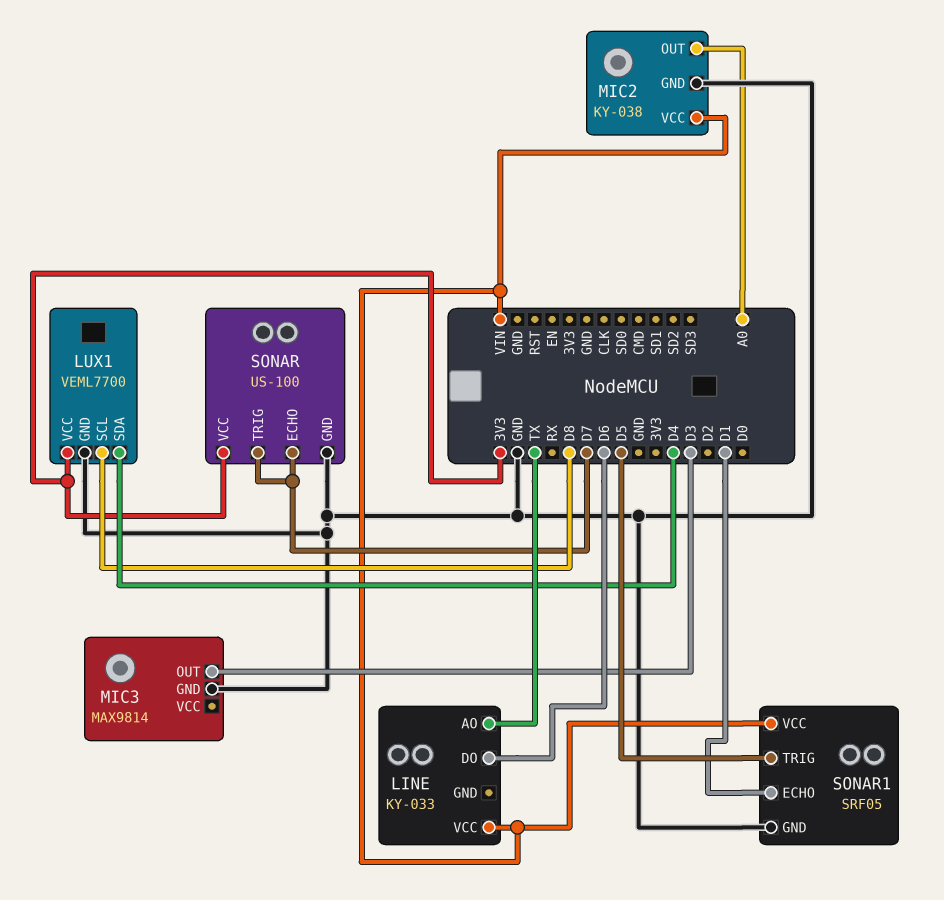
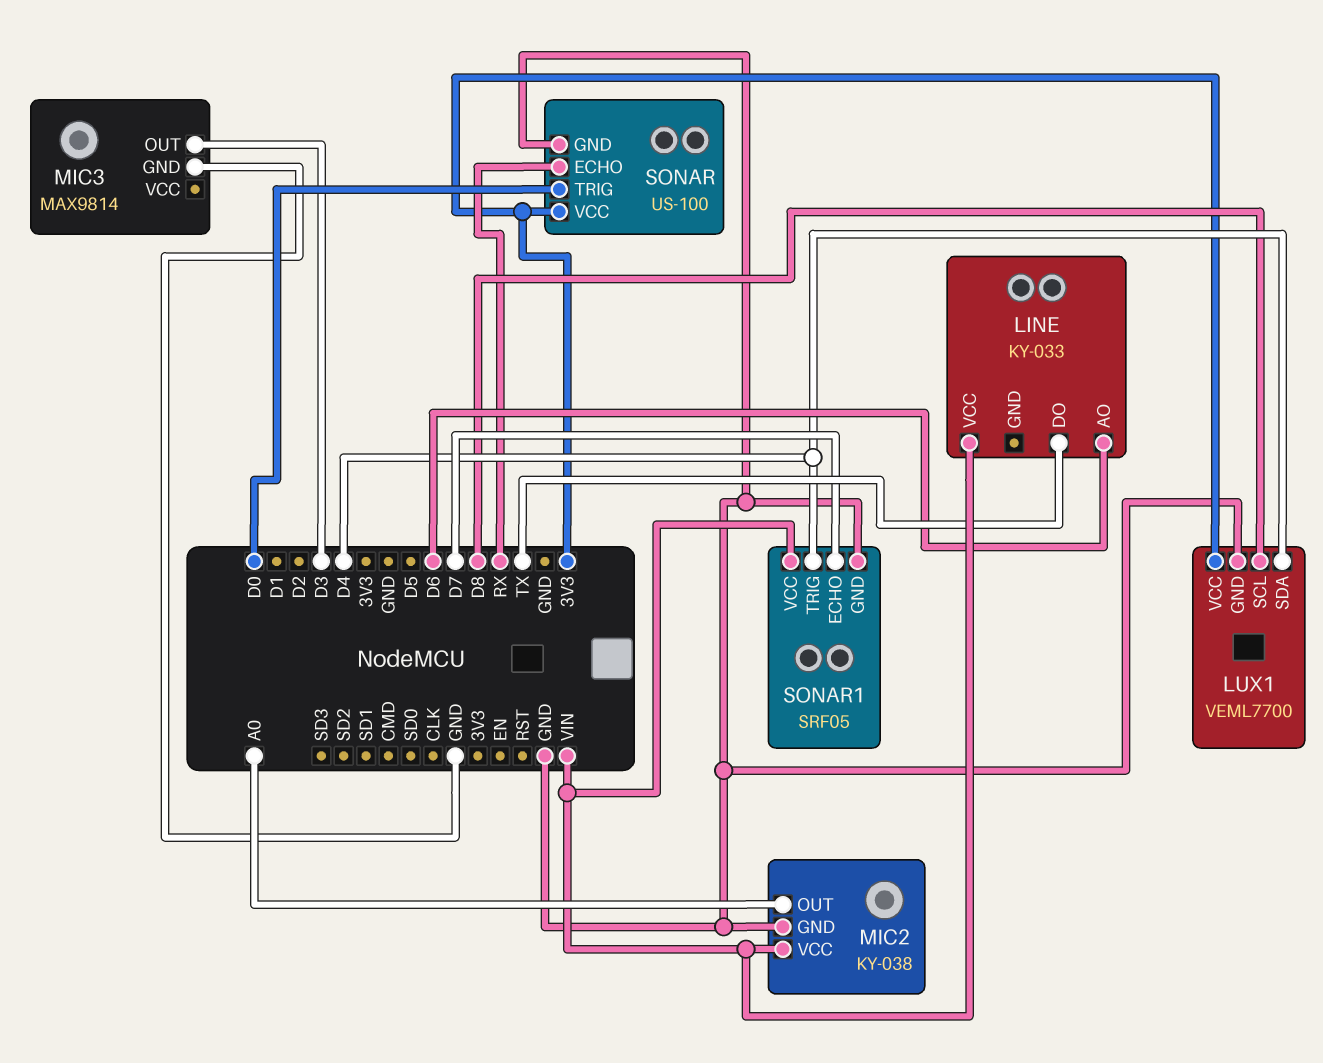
LINE pin AO: TX -> D6
LINE pin DO: D6 -> TX
SONAR pin ECHO: D7 -> RX
SONAR pin TRIG: D7 -> D0
SONAR1 pin ECHO: D1 -> D7
SONAR1 pin TRIG: D5 -> D4

